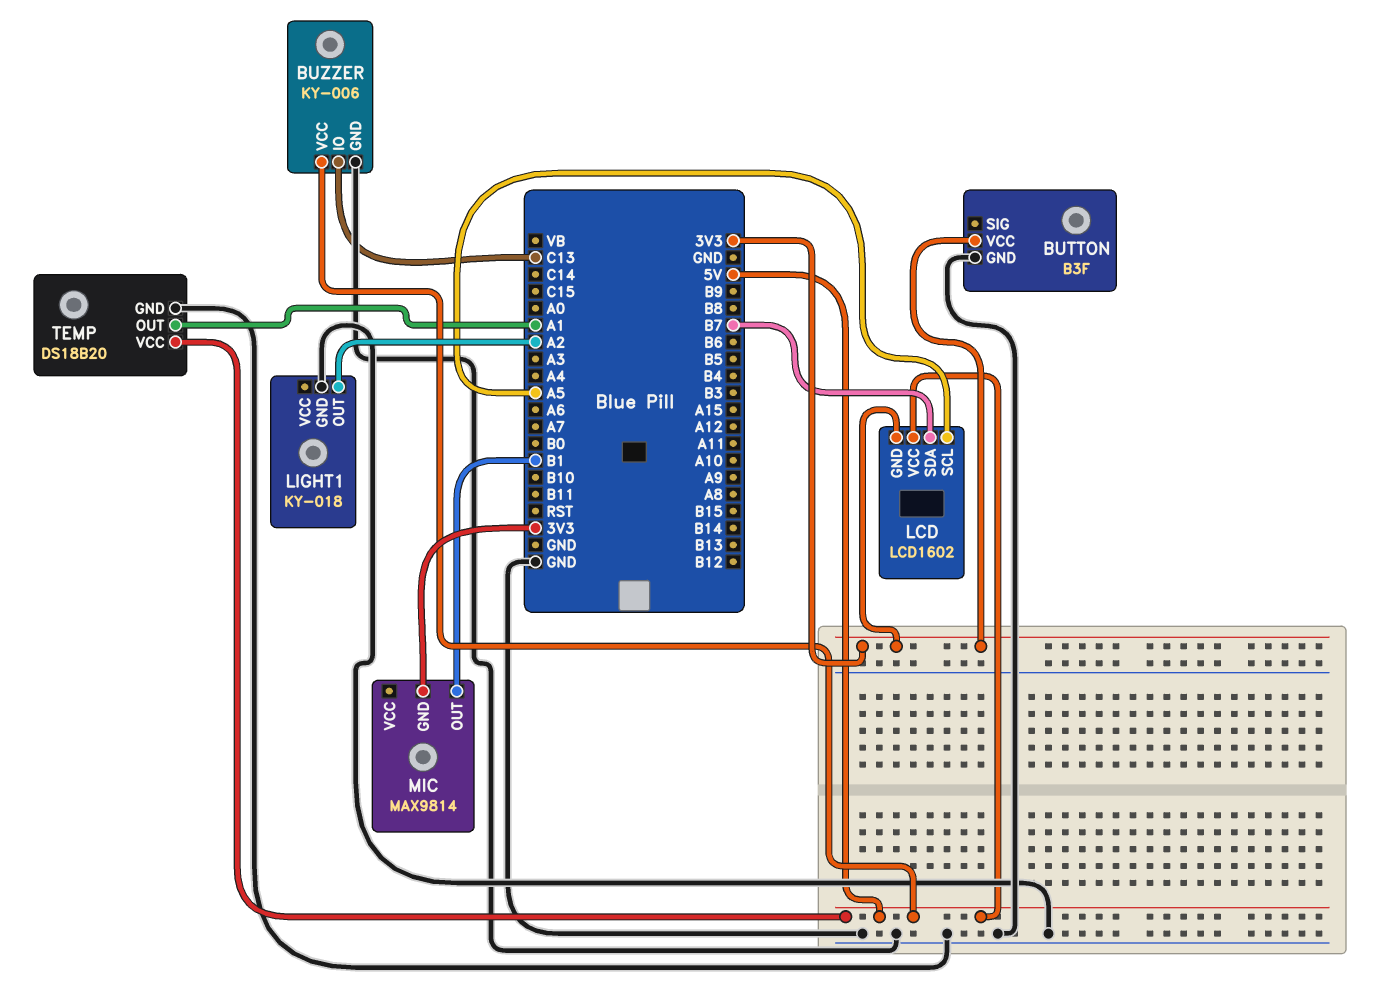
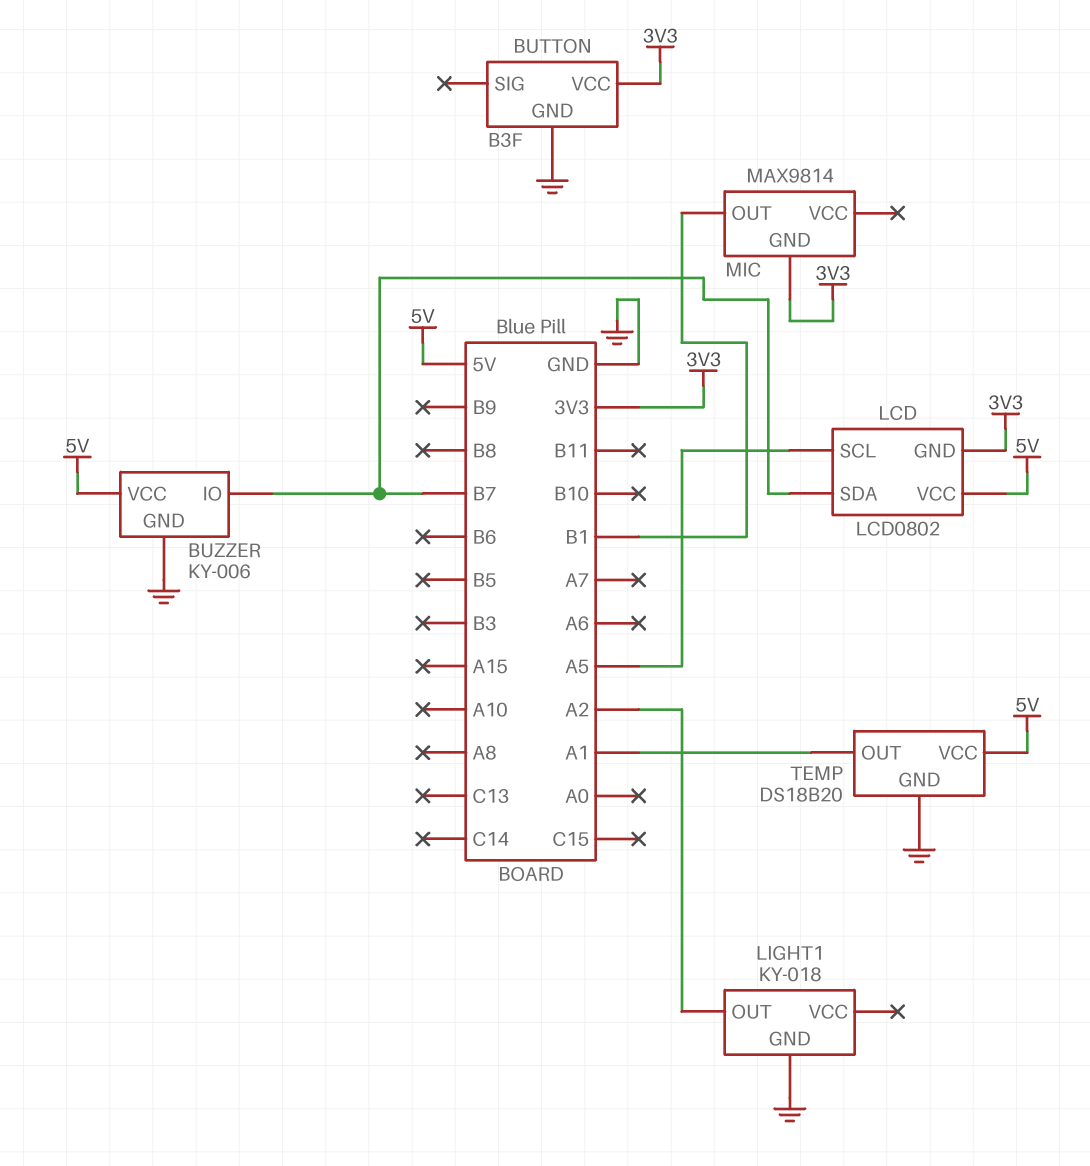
BUZZER pin IO: C13 -> B7
LCD: LCD1602 -> LCD0802

